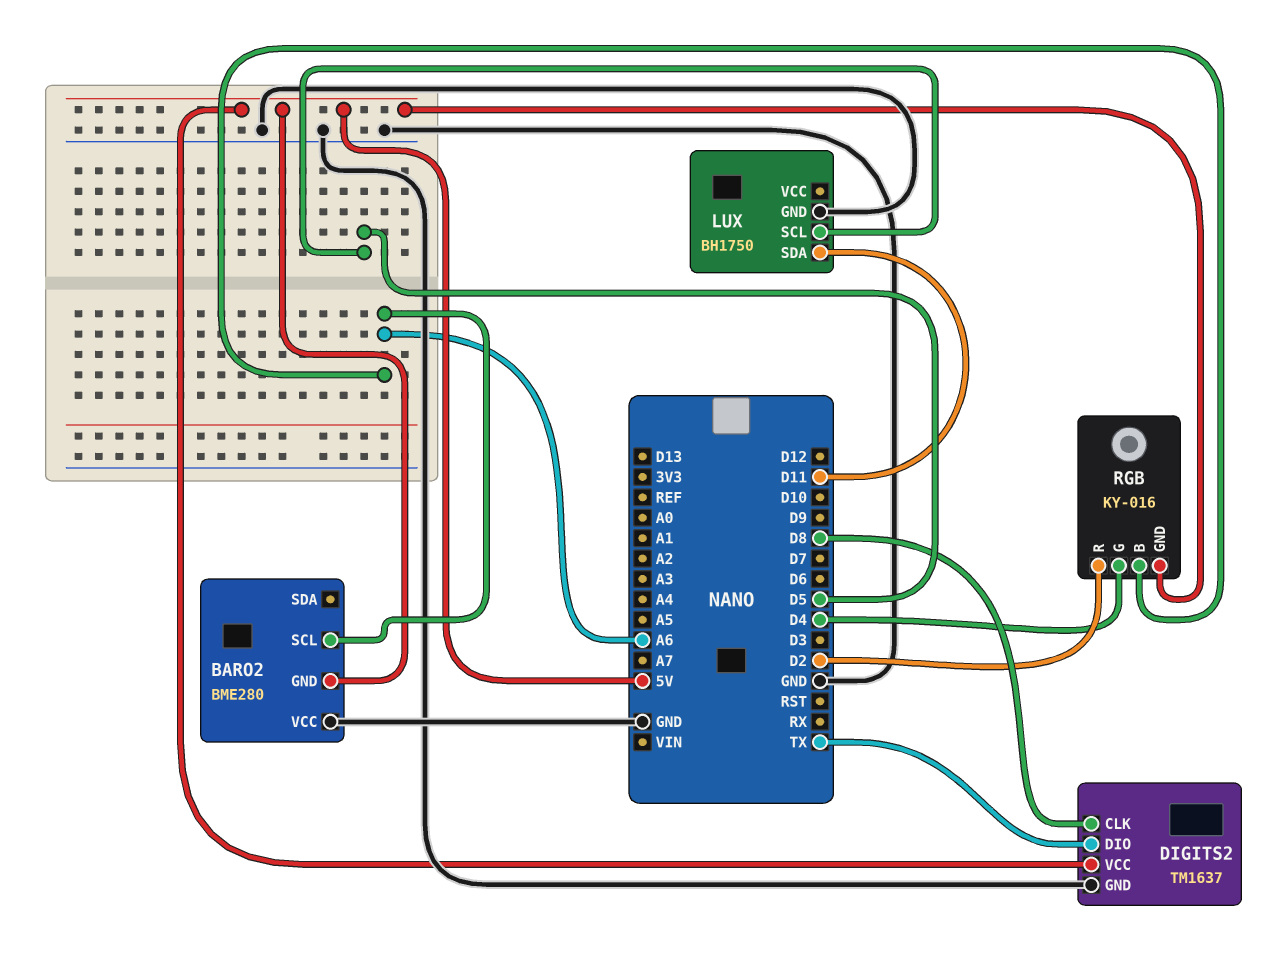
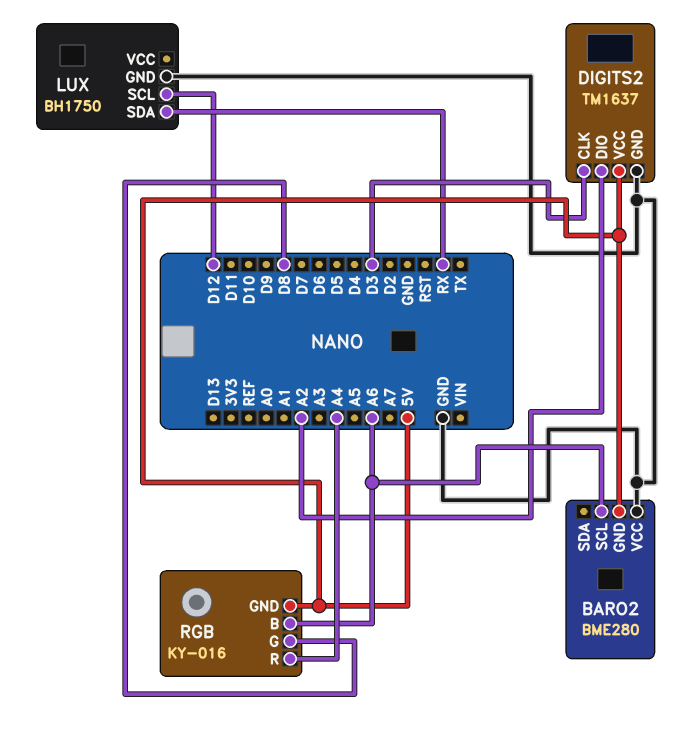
DIGITS2 pin CLK: D8 -> D3
DIGITS2 pin DIO: TX -> A2
LUX pin SCL: D5 -> D12
LUX pin SDA: D11 -> RX
RGB pin G: D4 -> D8
RGB pin R: D2 -> A4

